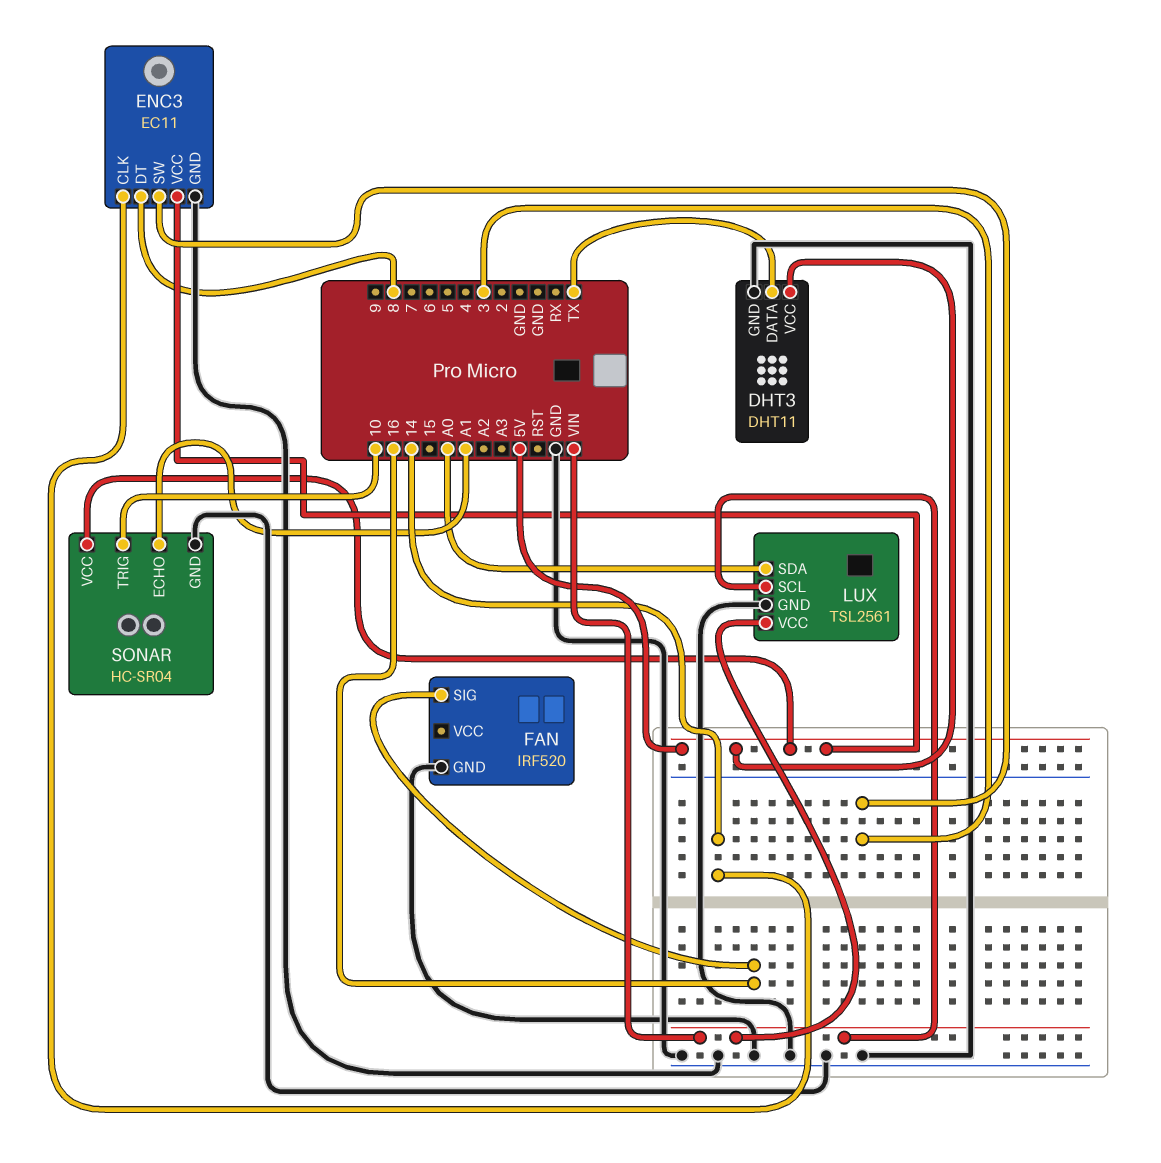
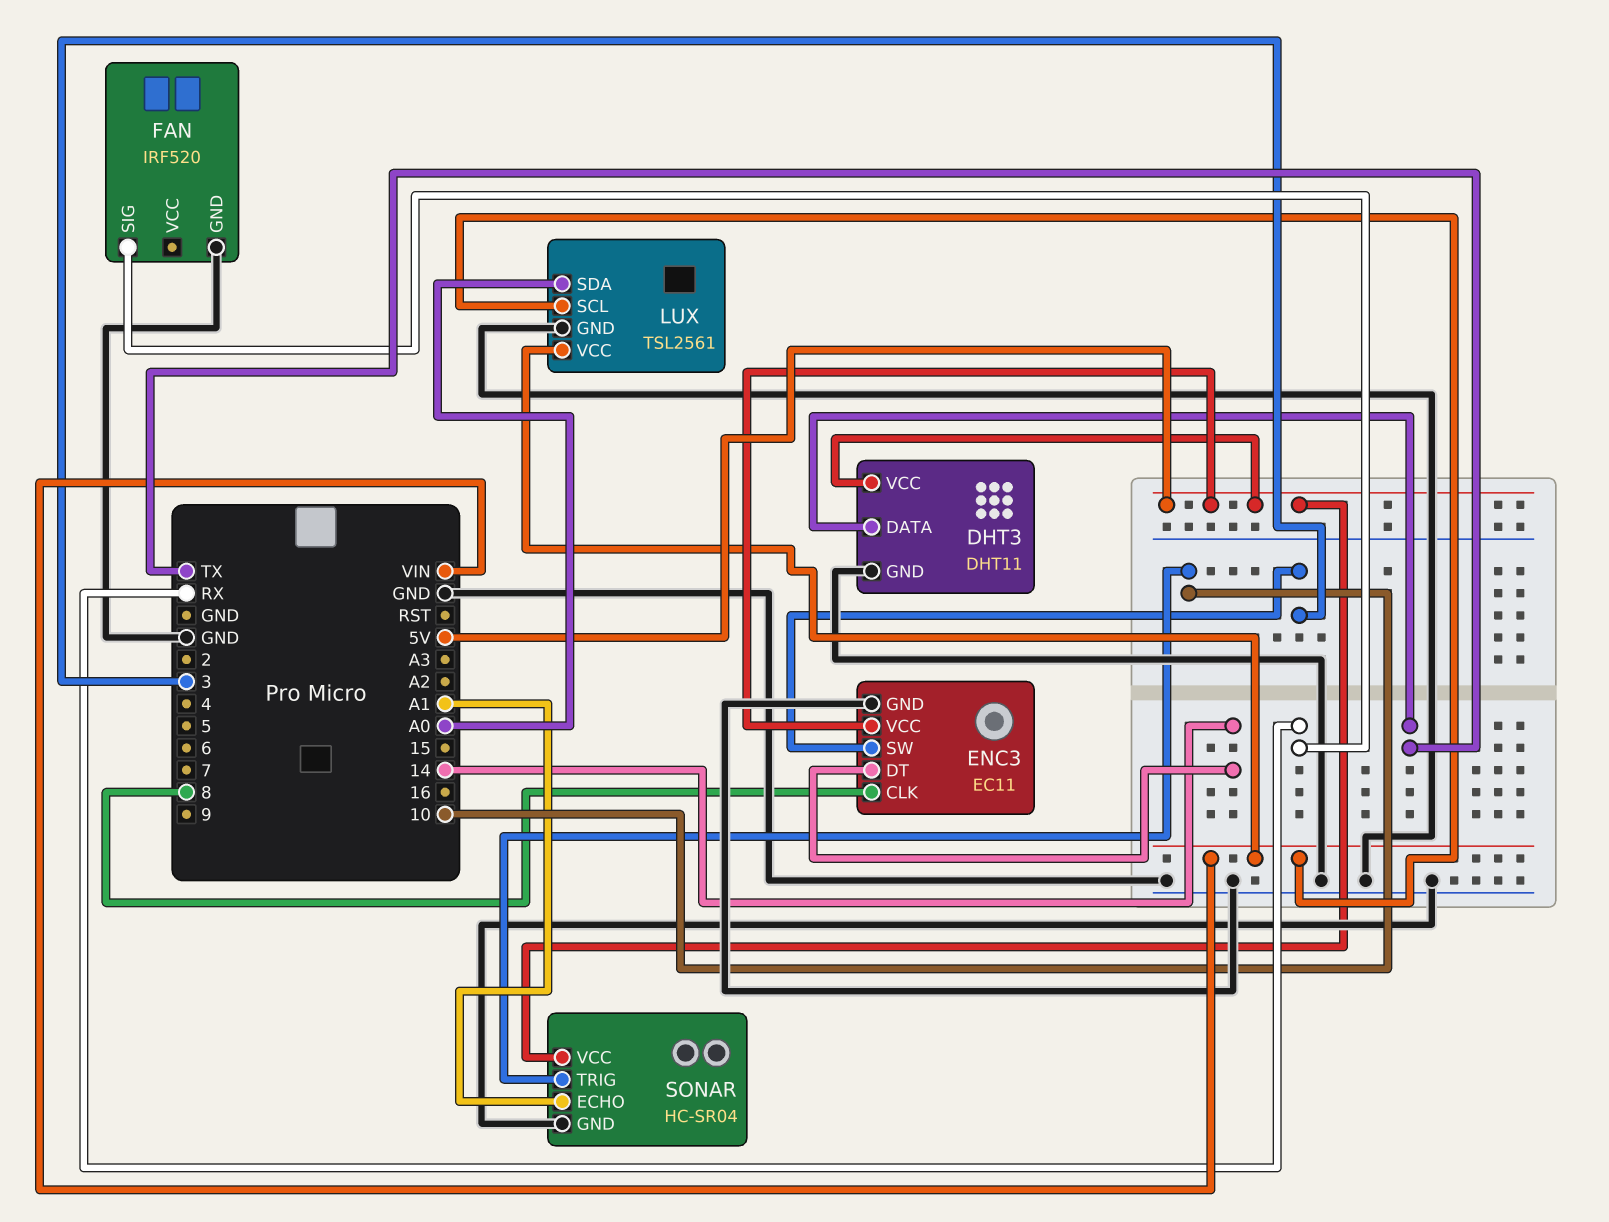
ENC3 pin CLK: 14 -> 8
ENC3 pin DT: 8 -> 14
FAN pin SIG: 16 -> RX

